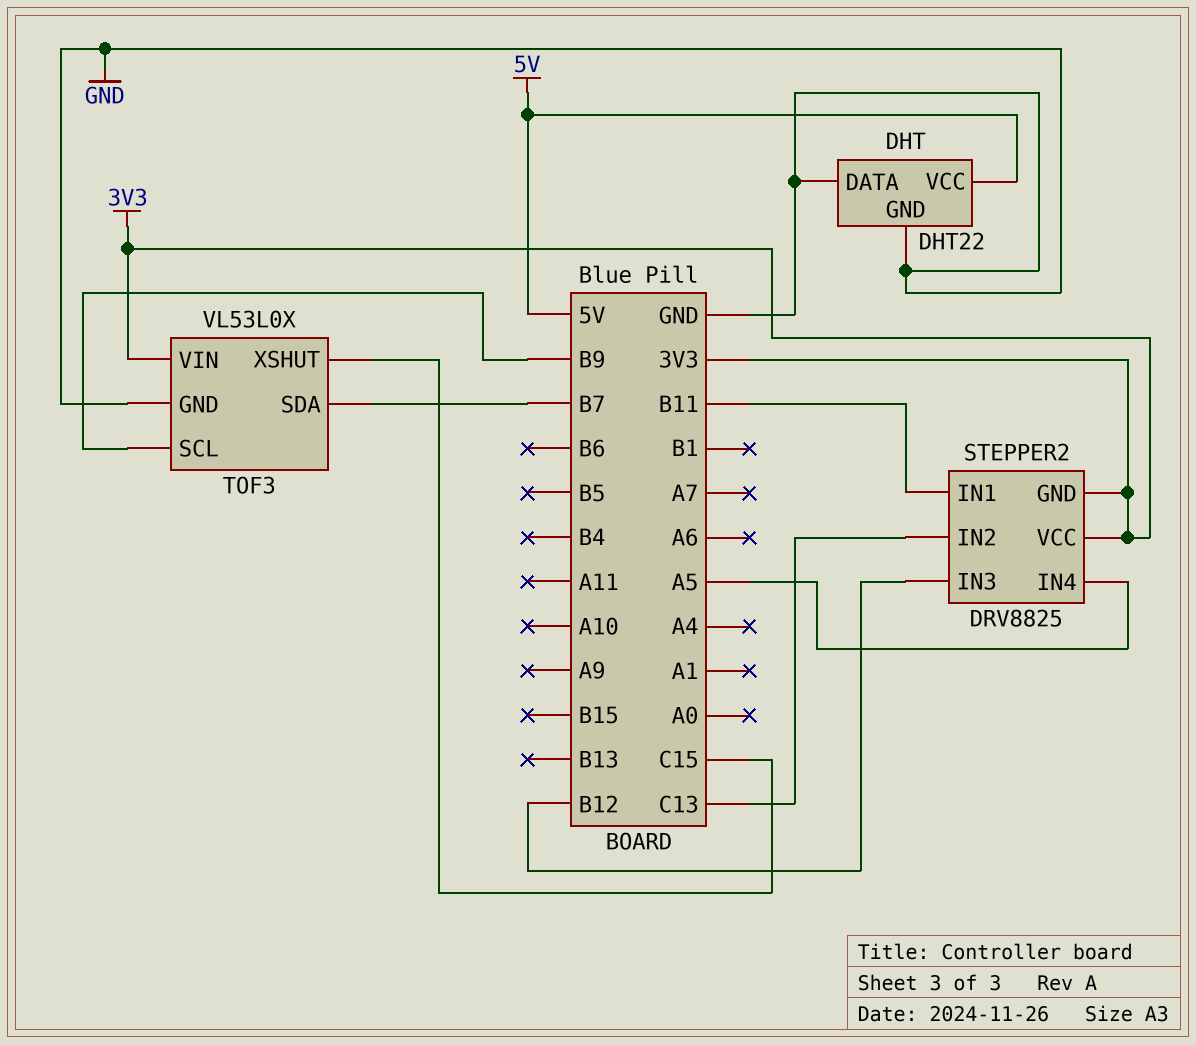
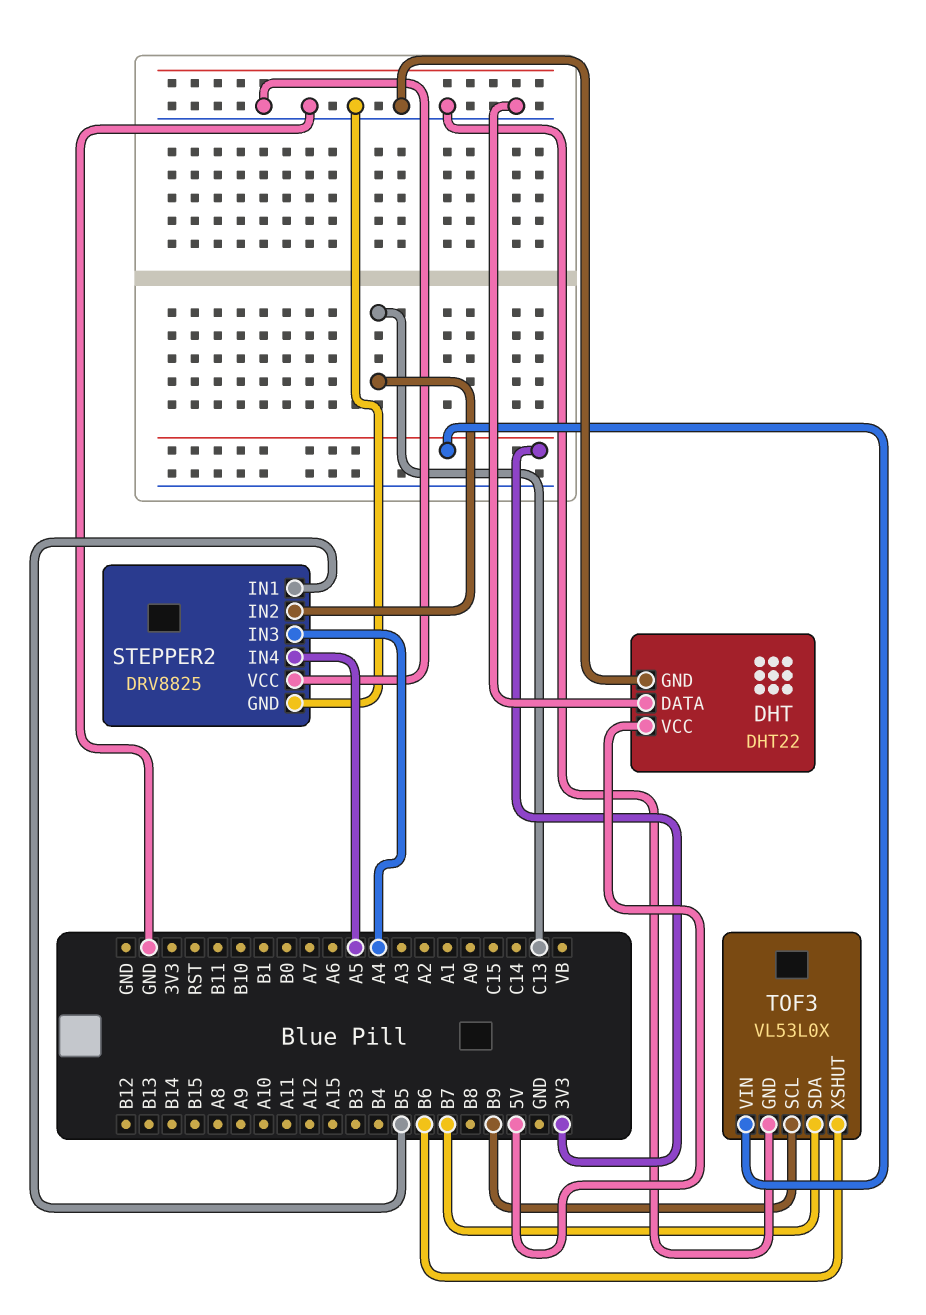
STEPPER2 pin GND: 3V3 -> GND
STEPPER2 pin IN1: B11 -> B5
STEPPER2 pin IN3: B12 -> A4
STEPPER2 pin VCC: 3V3 -> GND
TOF3 pin XSHUT: C15 -> B6

